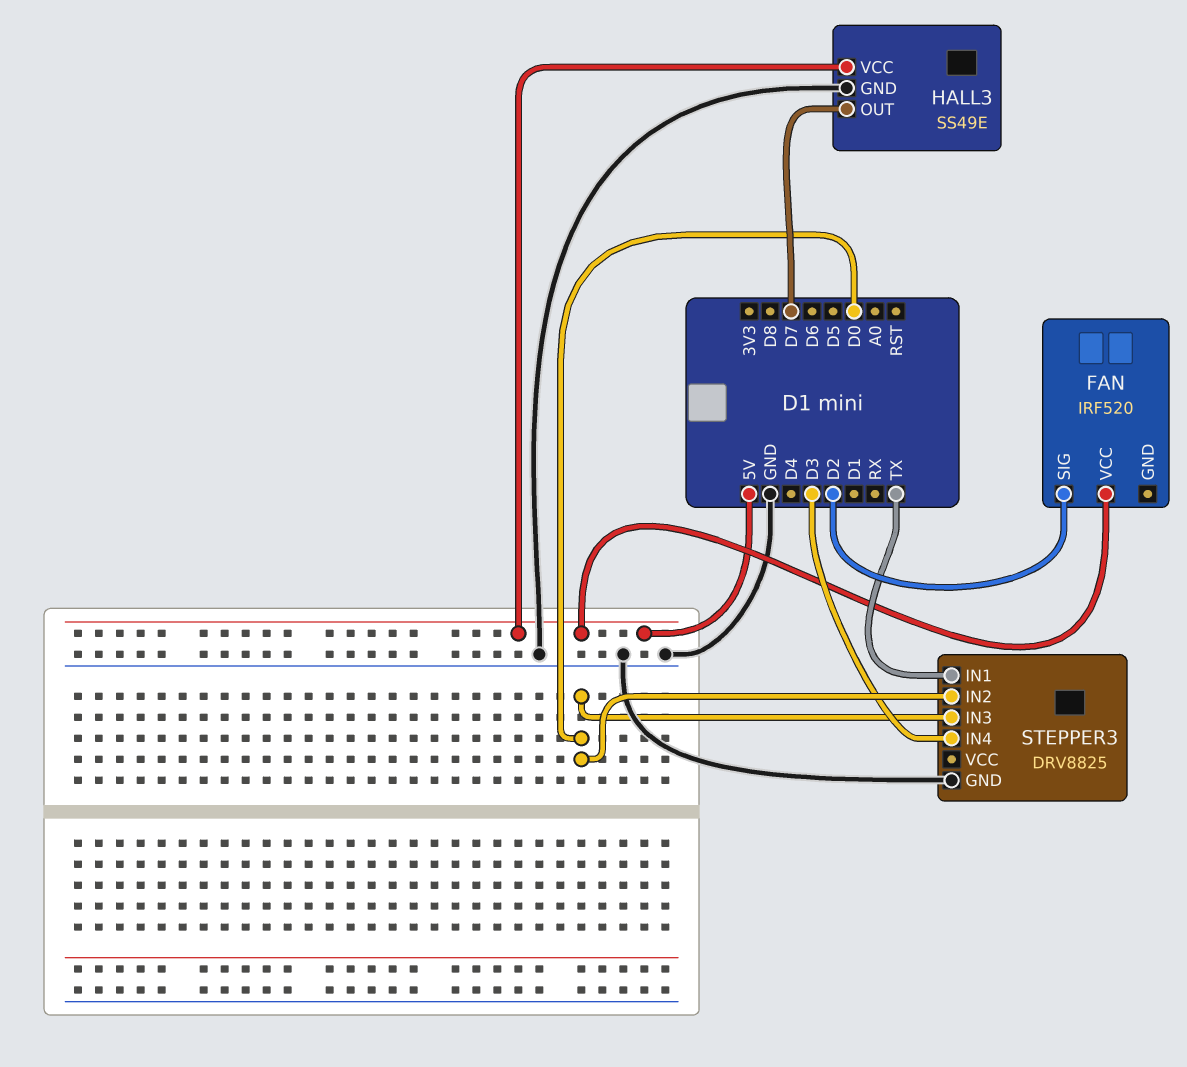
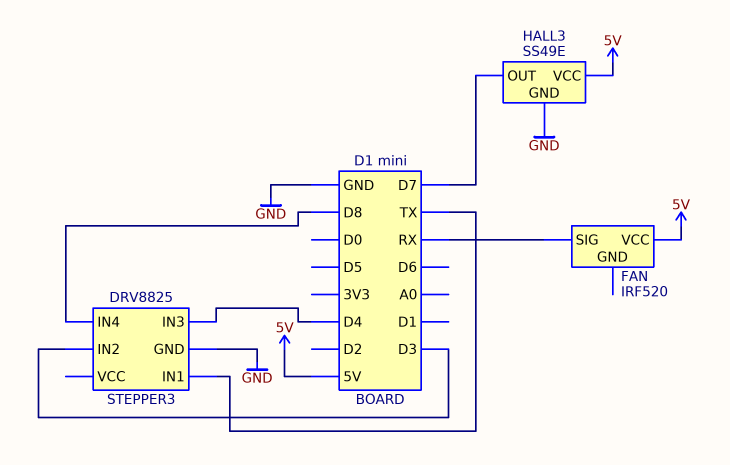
FAN pin SIG: D2 -> RX
STEPPER3 pin IN2: D0 -> D3
STEPPER3 pin IN3: D0 -> D4
STEPPER3 pin IN4: D3 -> D8

